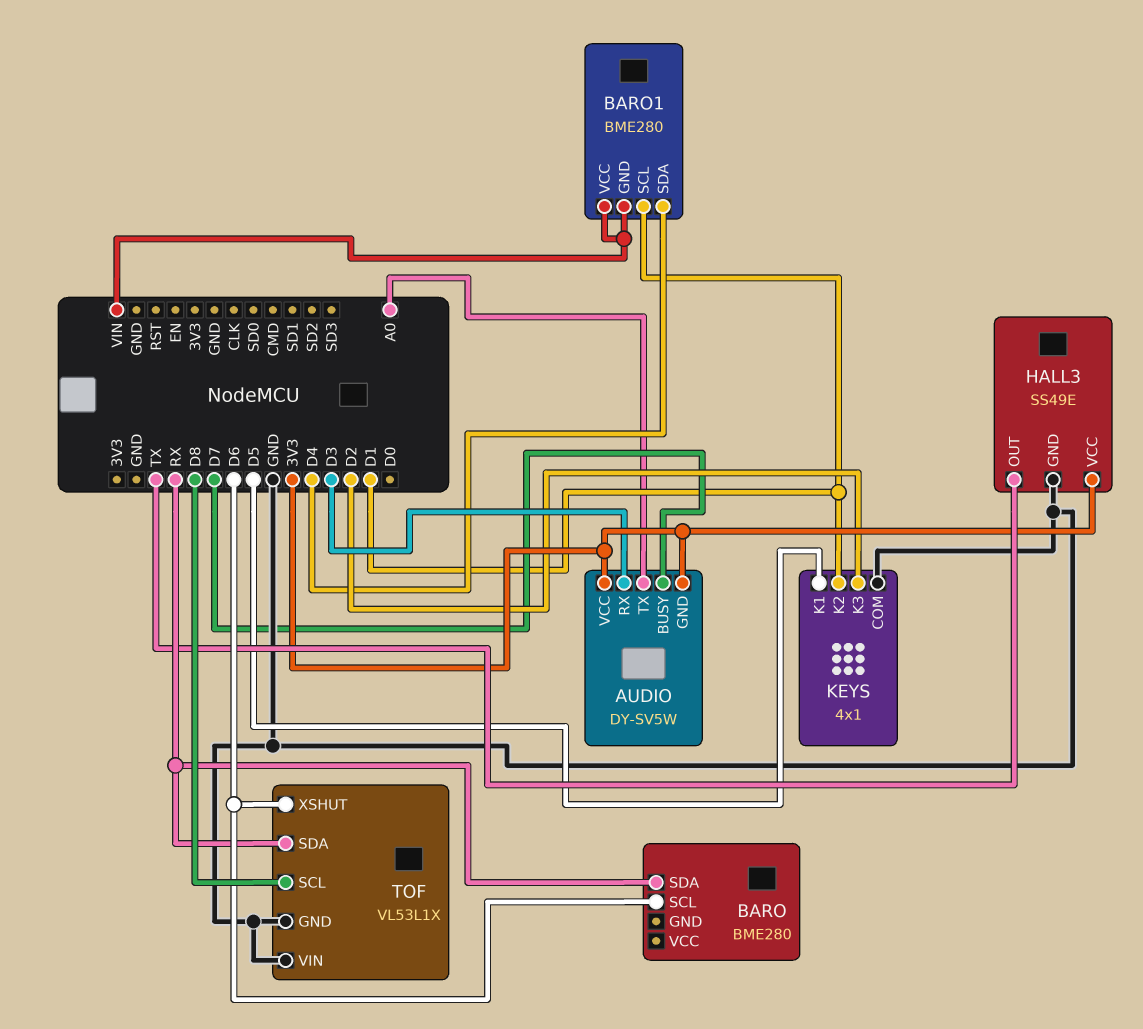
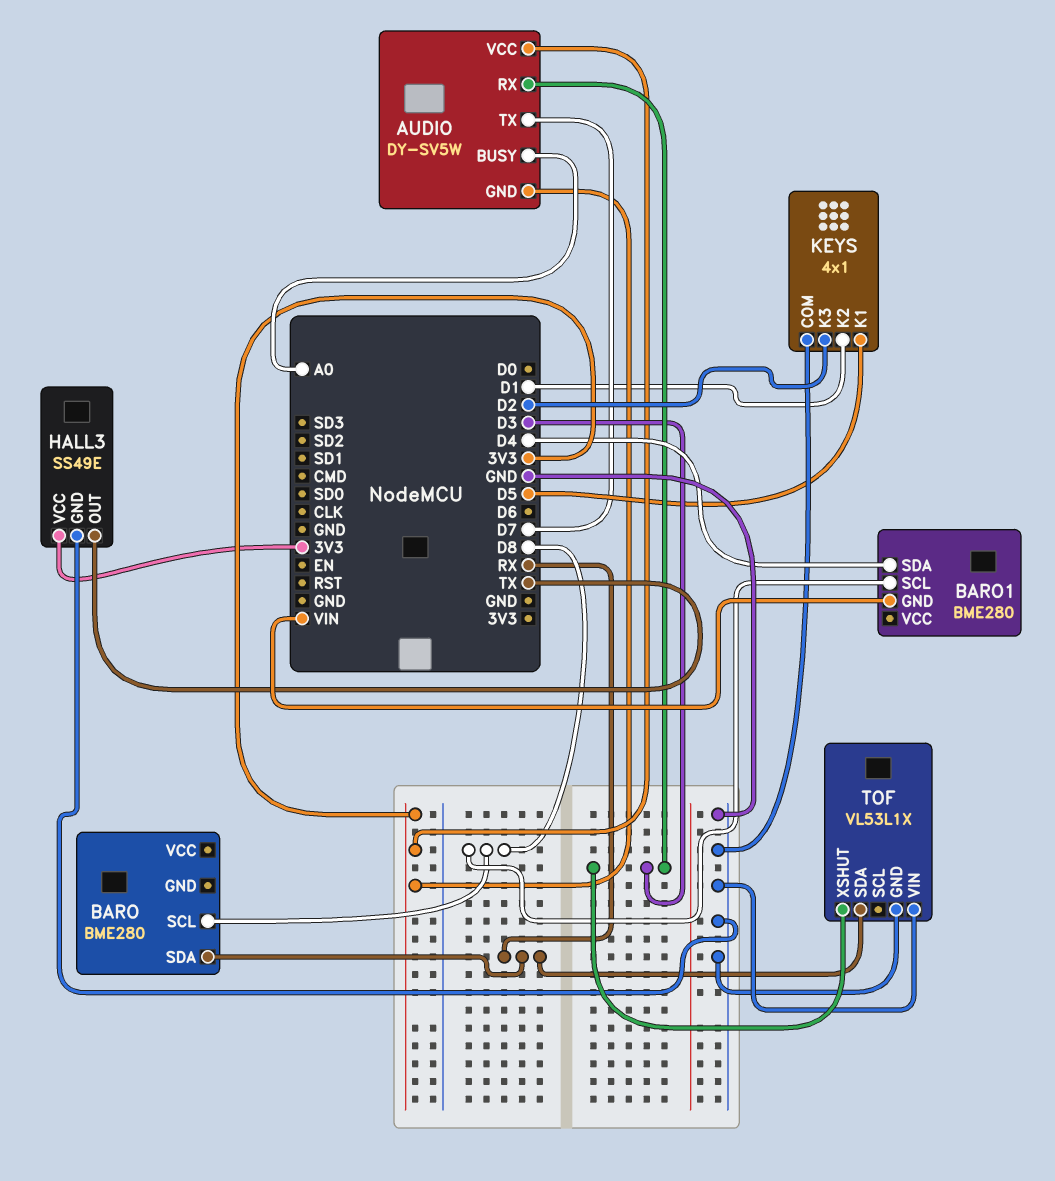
AUDIO pin BUSY: D7 -> A0
AUDIO pin TX: A0 -> D7
BARO pin SCL: D6 -> D8
BARO1 pin SCL: D1 -> D8
BARO1 pin VCC: VIN -> none
TOF pin SCL: D8 -> none
TOF pin XSHUT: D6 -> D3

